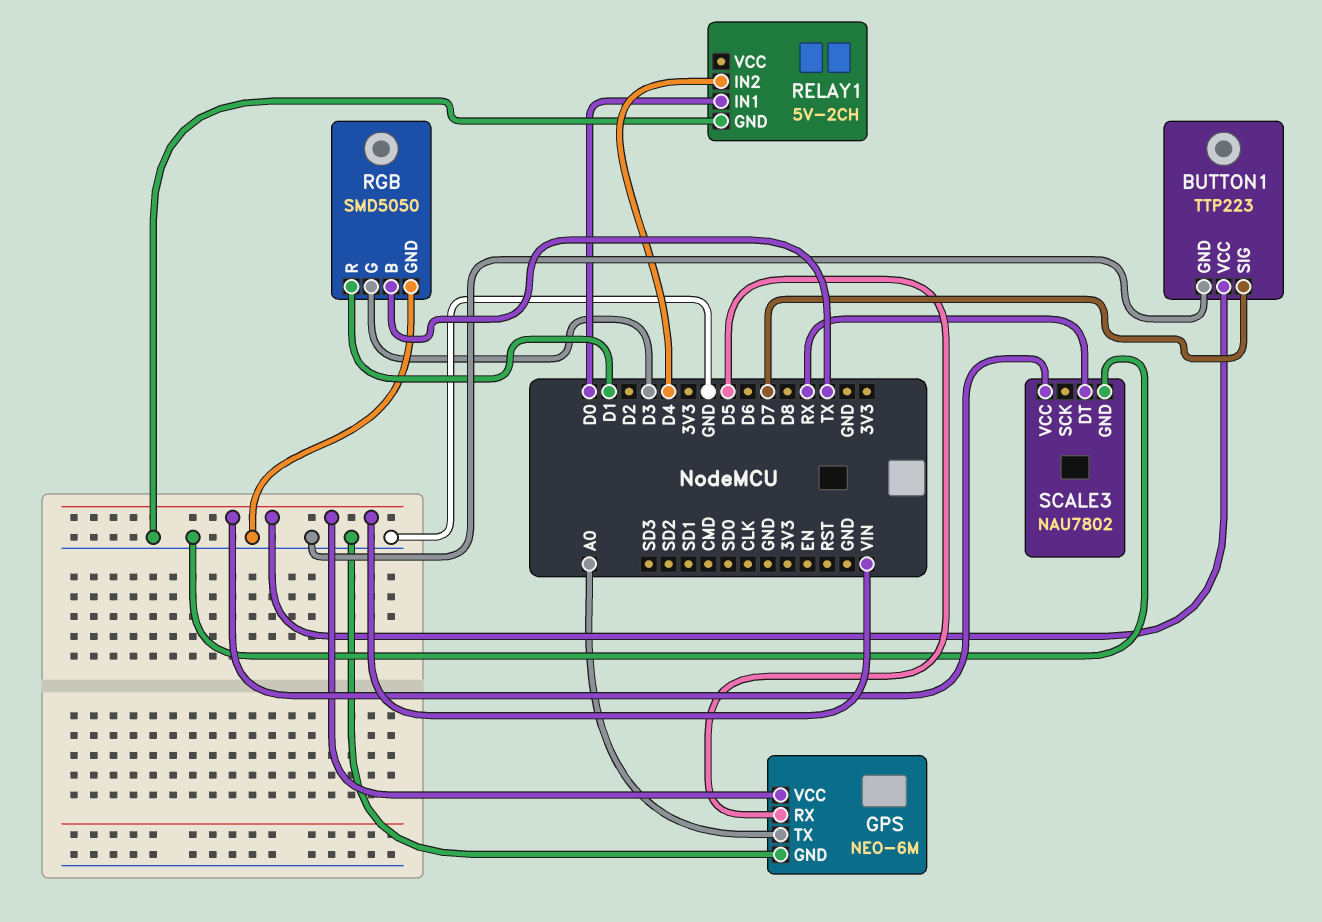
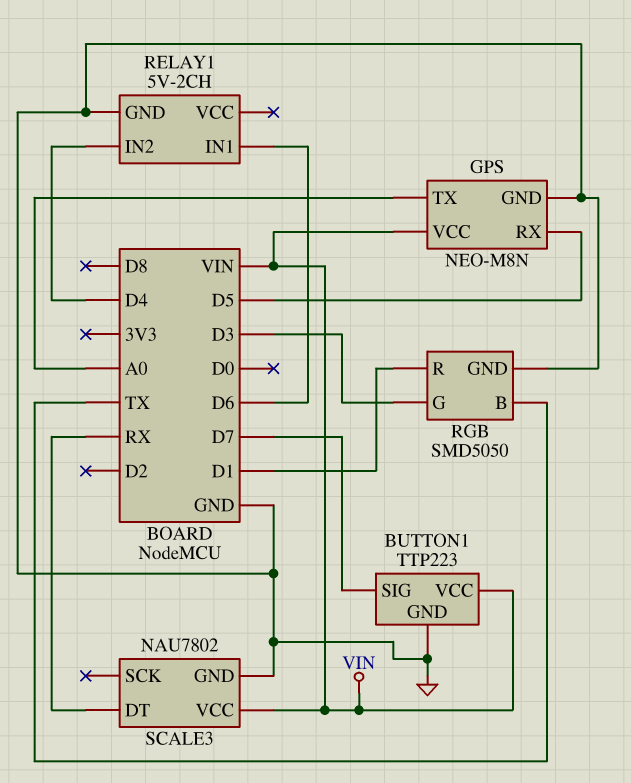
GPS: NEO-6M -> NEO-M8N
RELAY1 pin IN1: D0 -> D6

